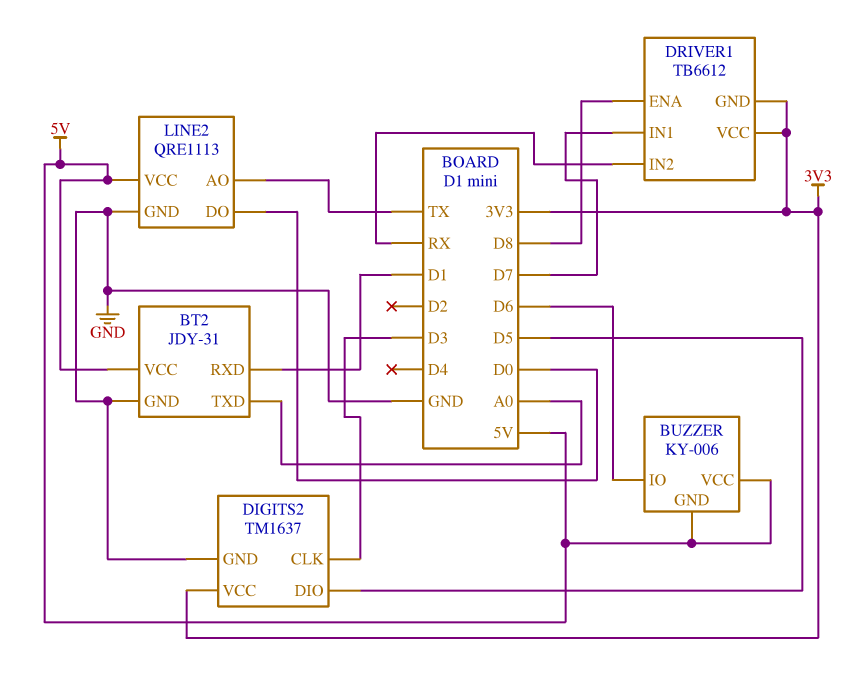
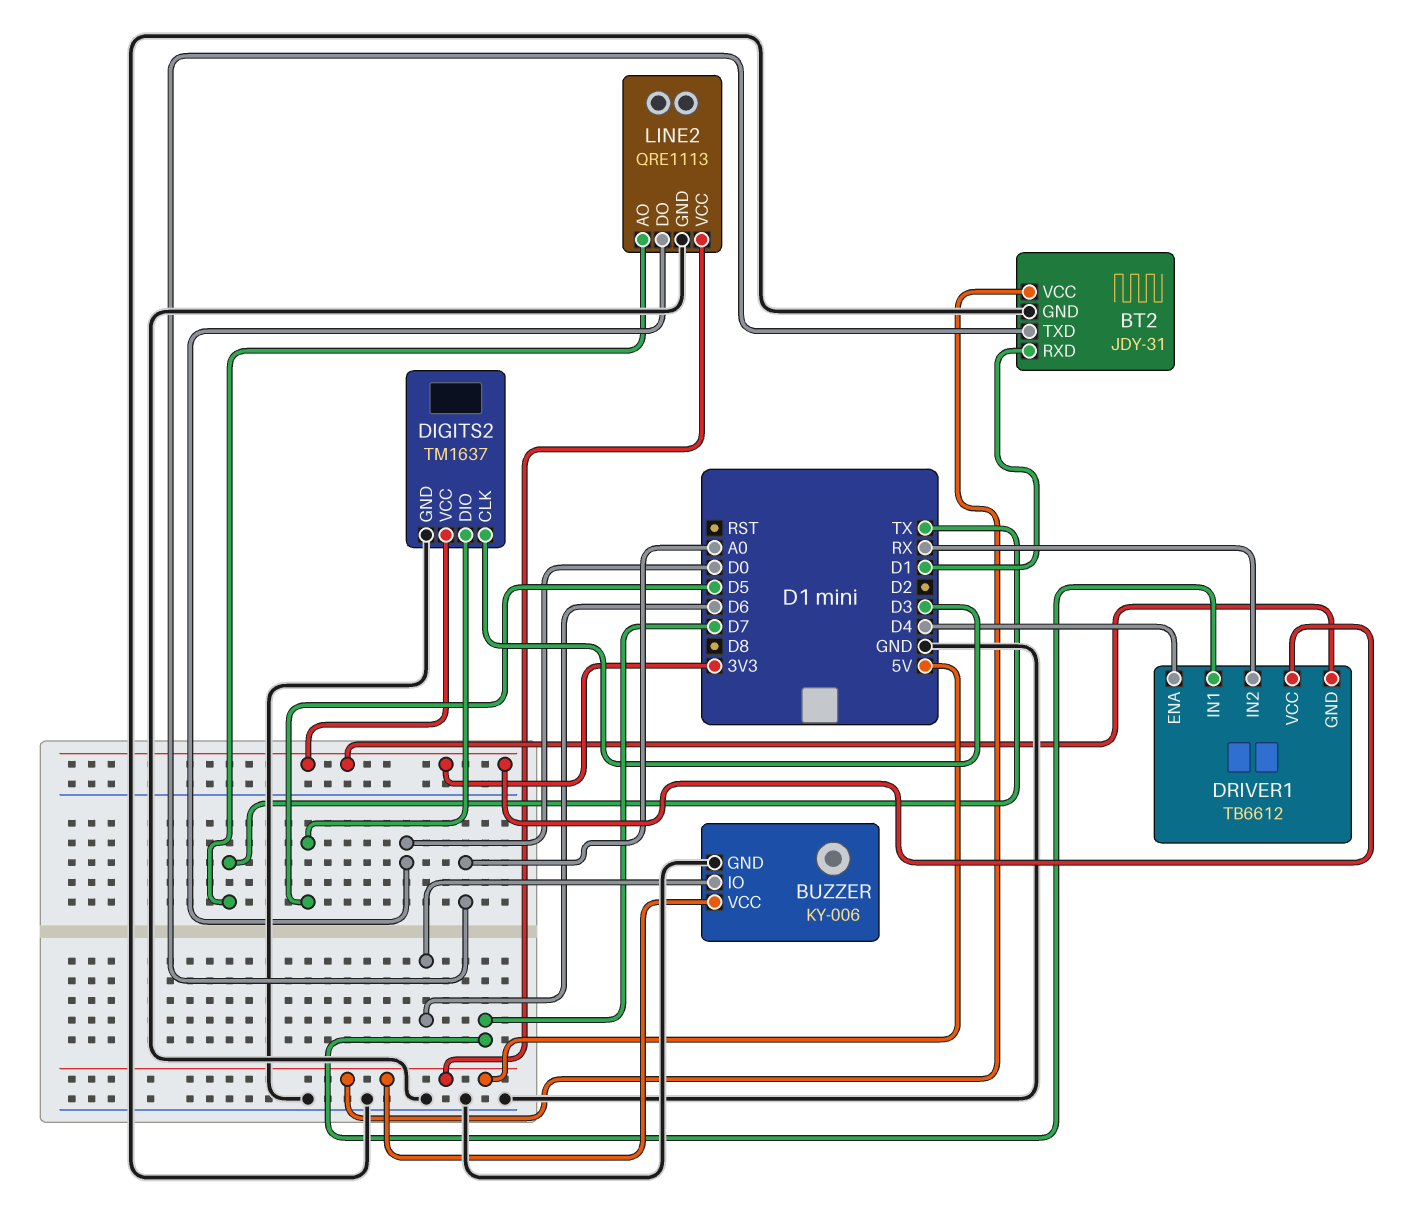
BUZZER pin GND: 5V -> GND
DRIVER1 pin ENA: D8 -> D4

